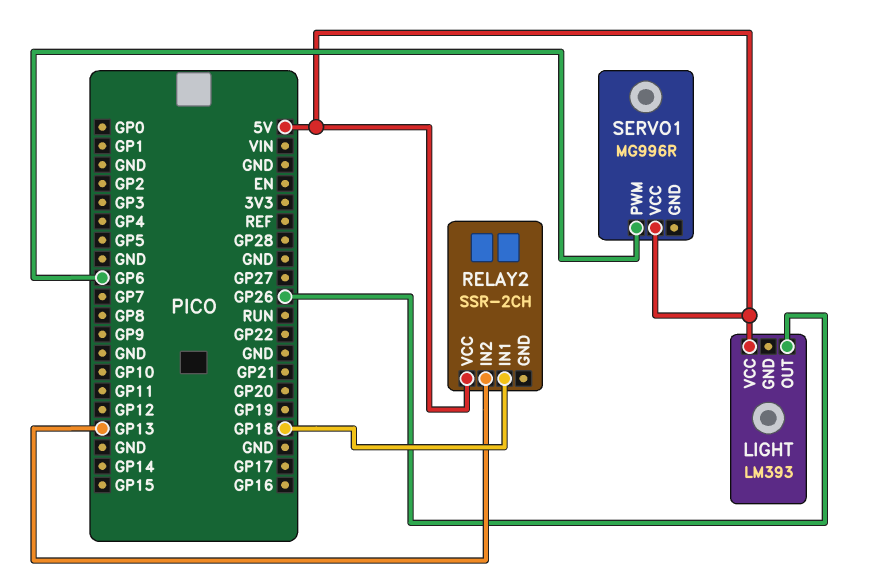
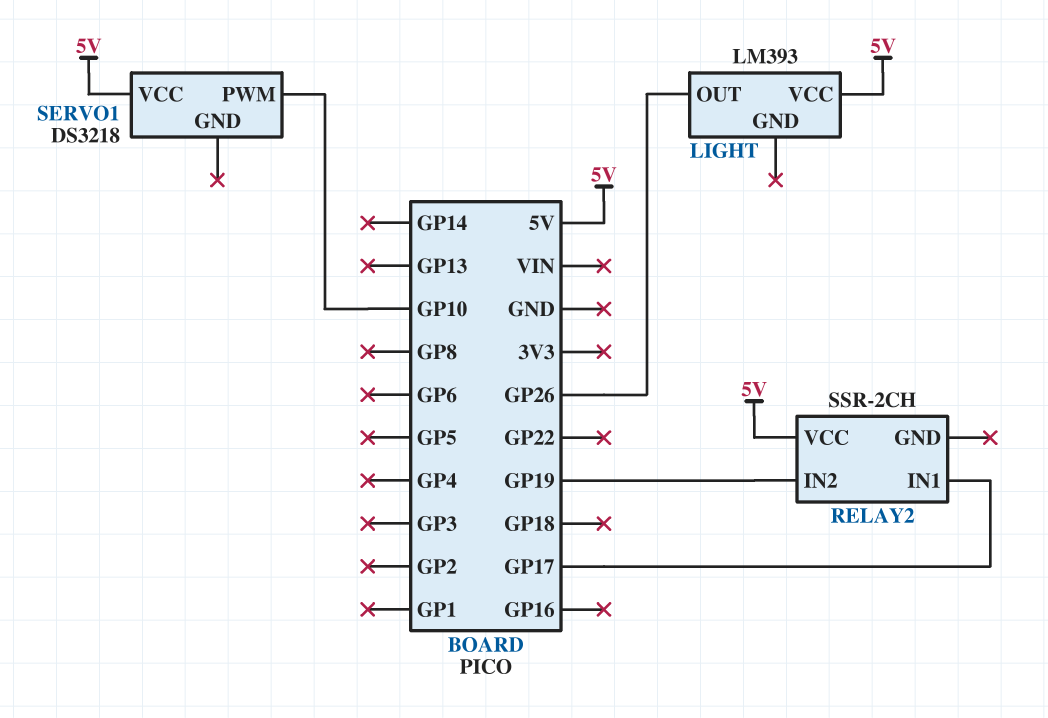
RELAY2 pin IN1: GP18 -> GP17
RELAY2 pin IN2: GP13 -> GP19
SERVO1: MG996R -> DS3218
SERVO1 pin PWM: GP6 -> GP10

